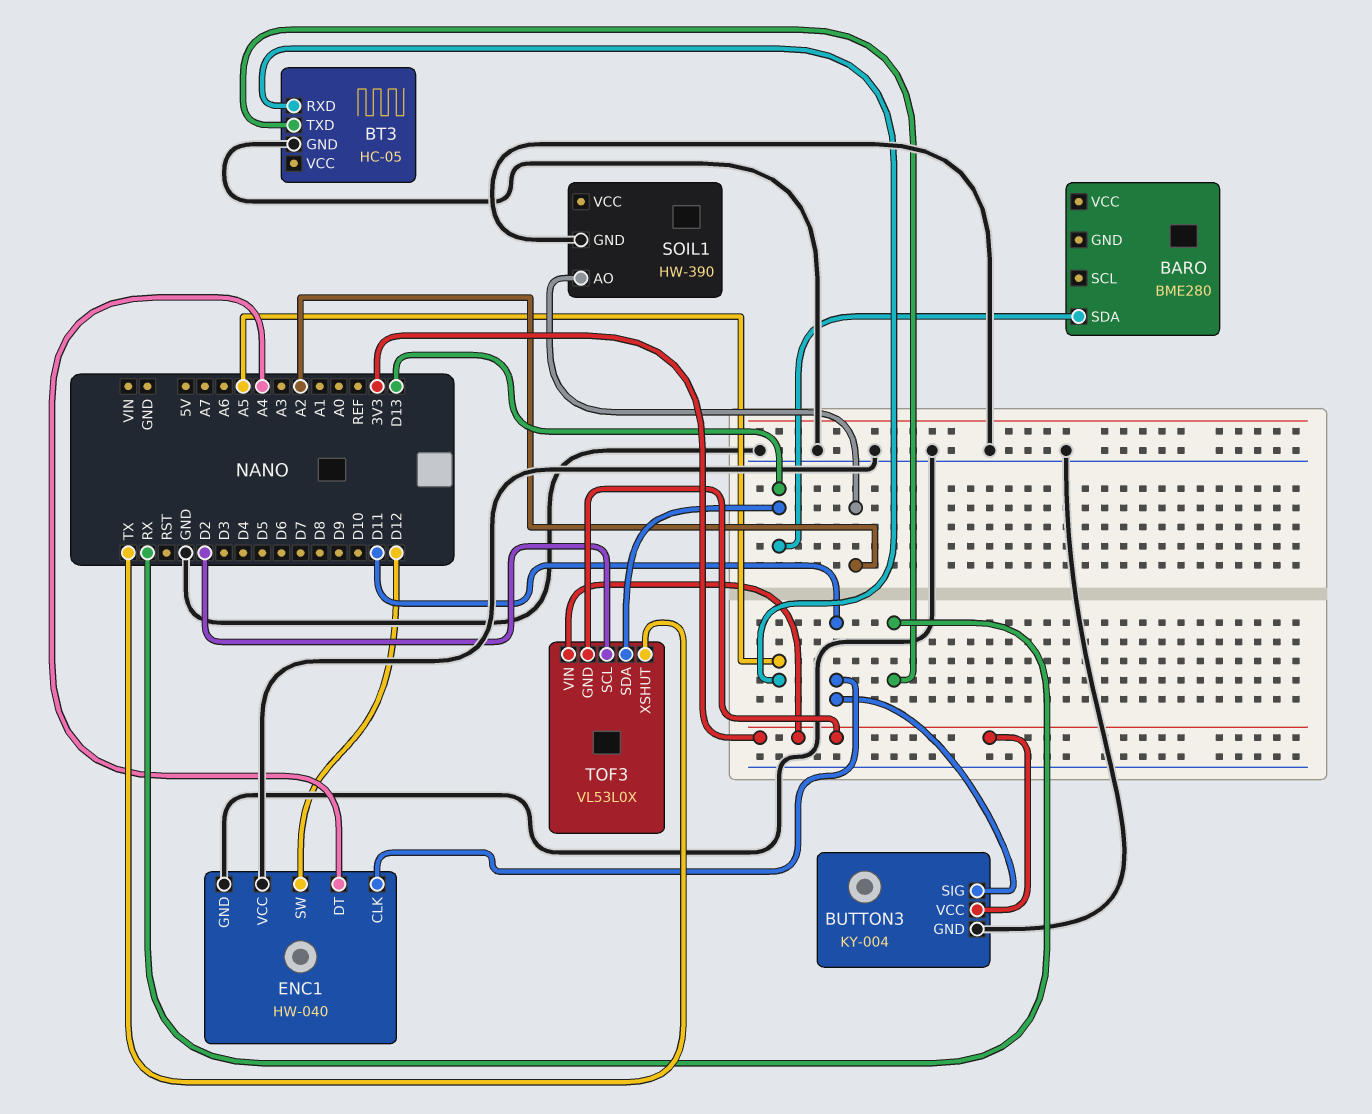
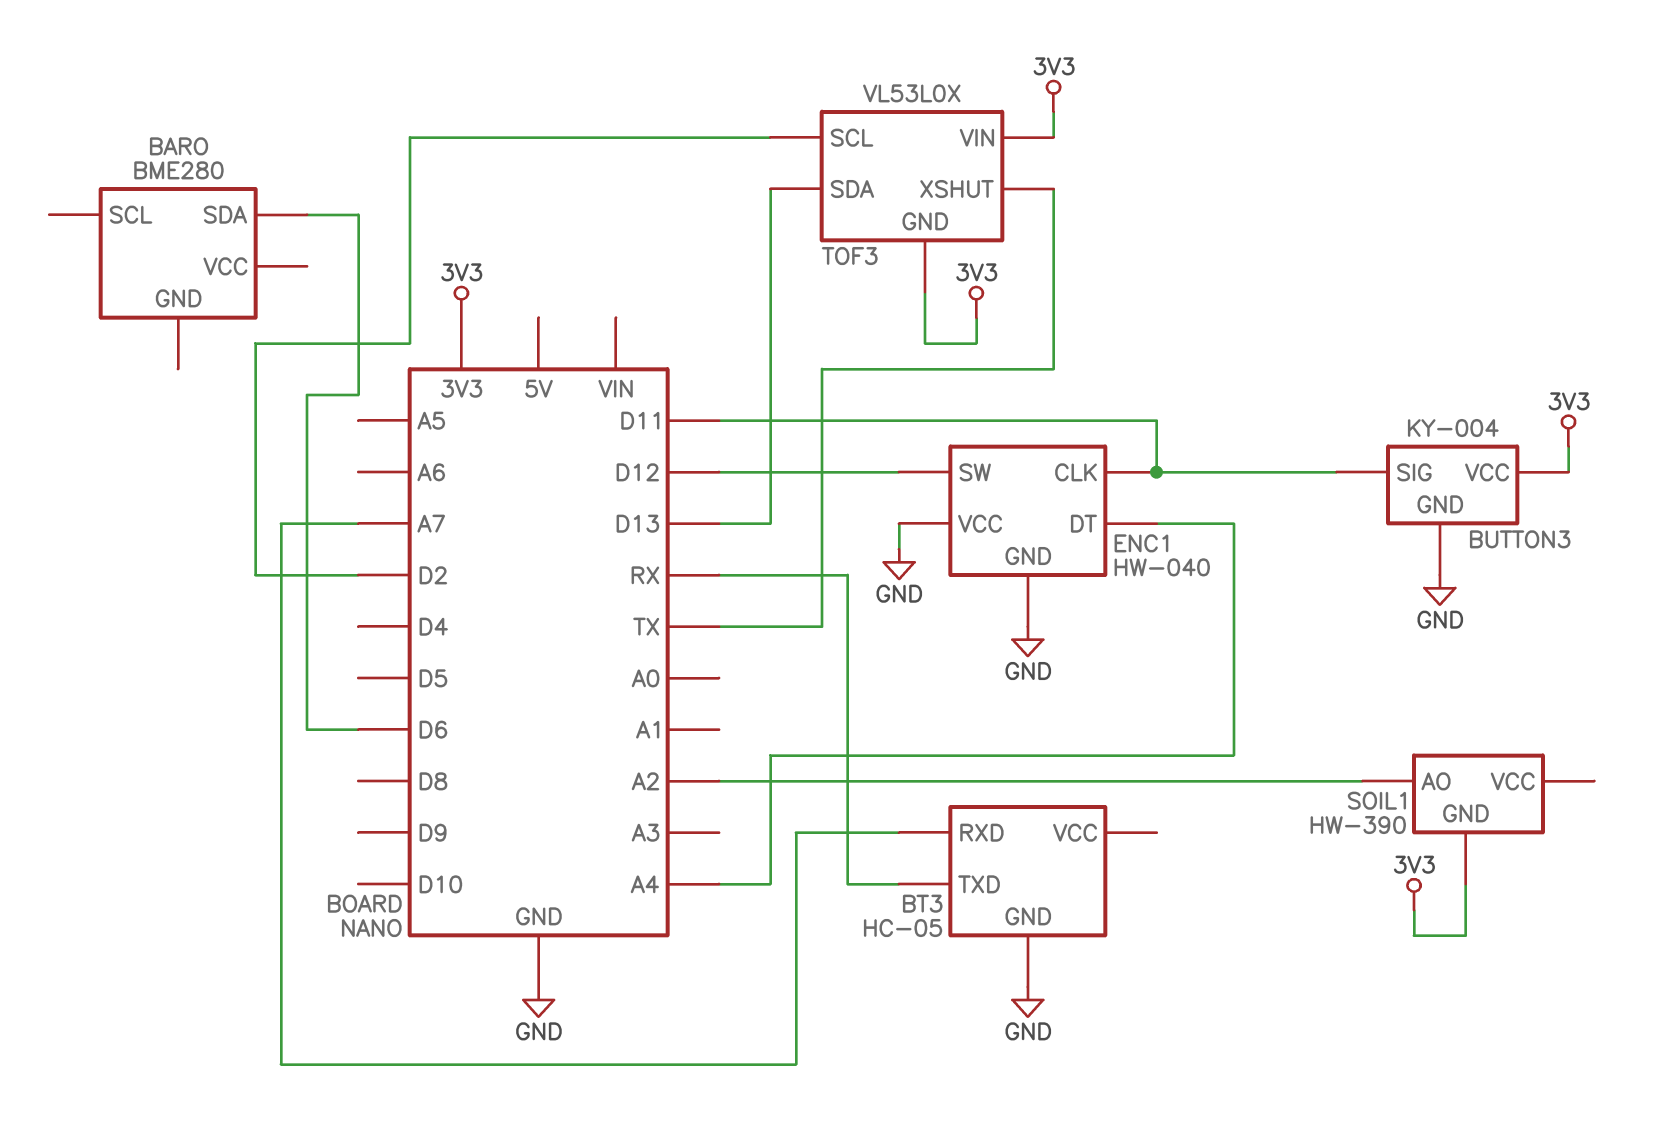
BARO pin SDA: D13 -> D6
BT3 pin RXD: A5 -> A7
SOIL1 pin GND: GND -> 3V3

